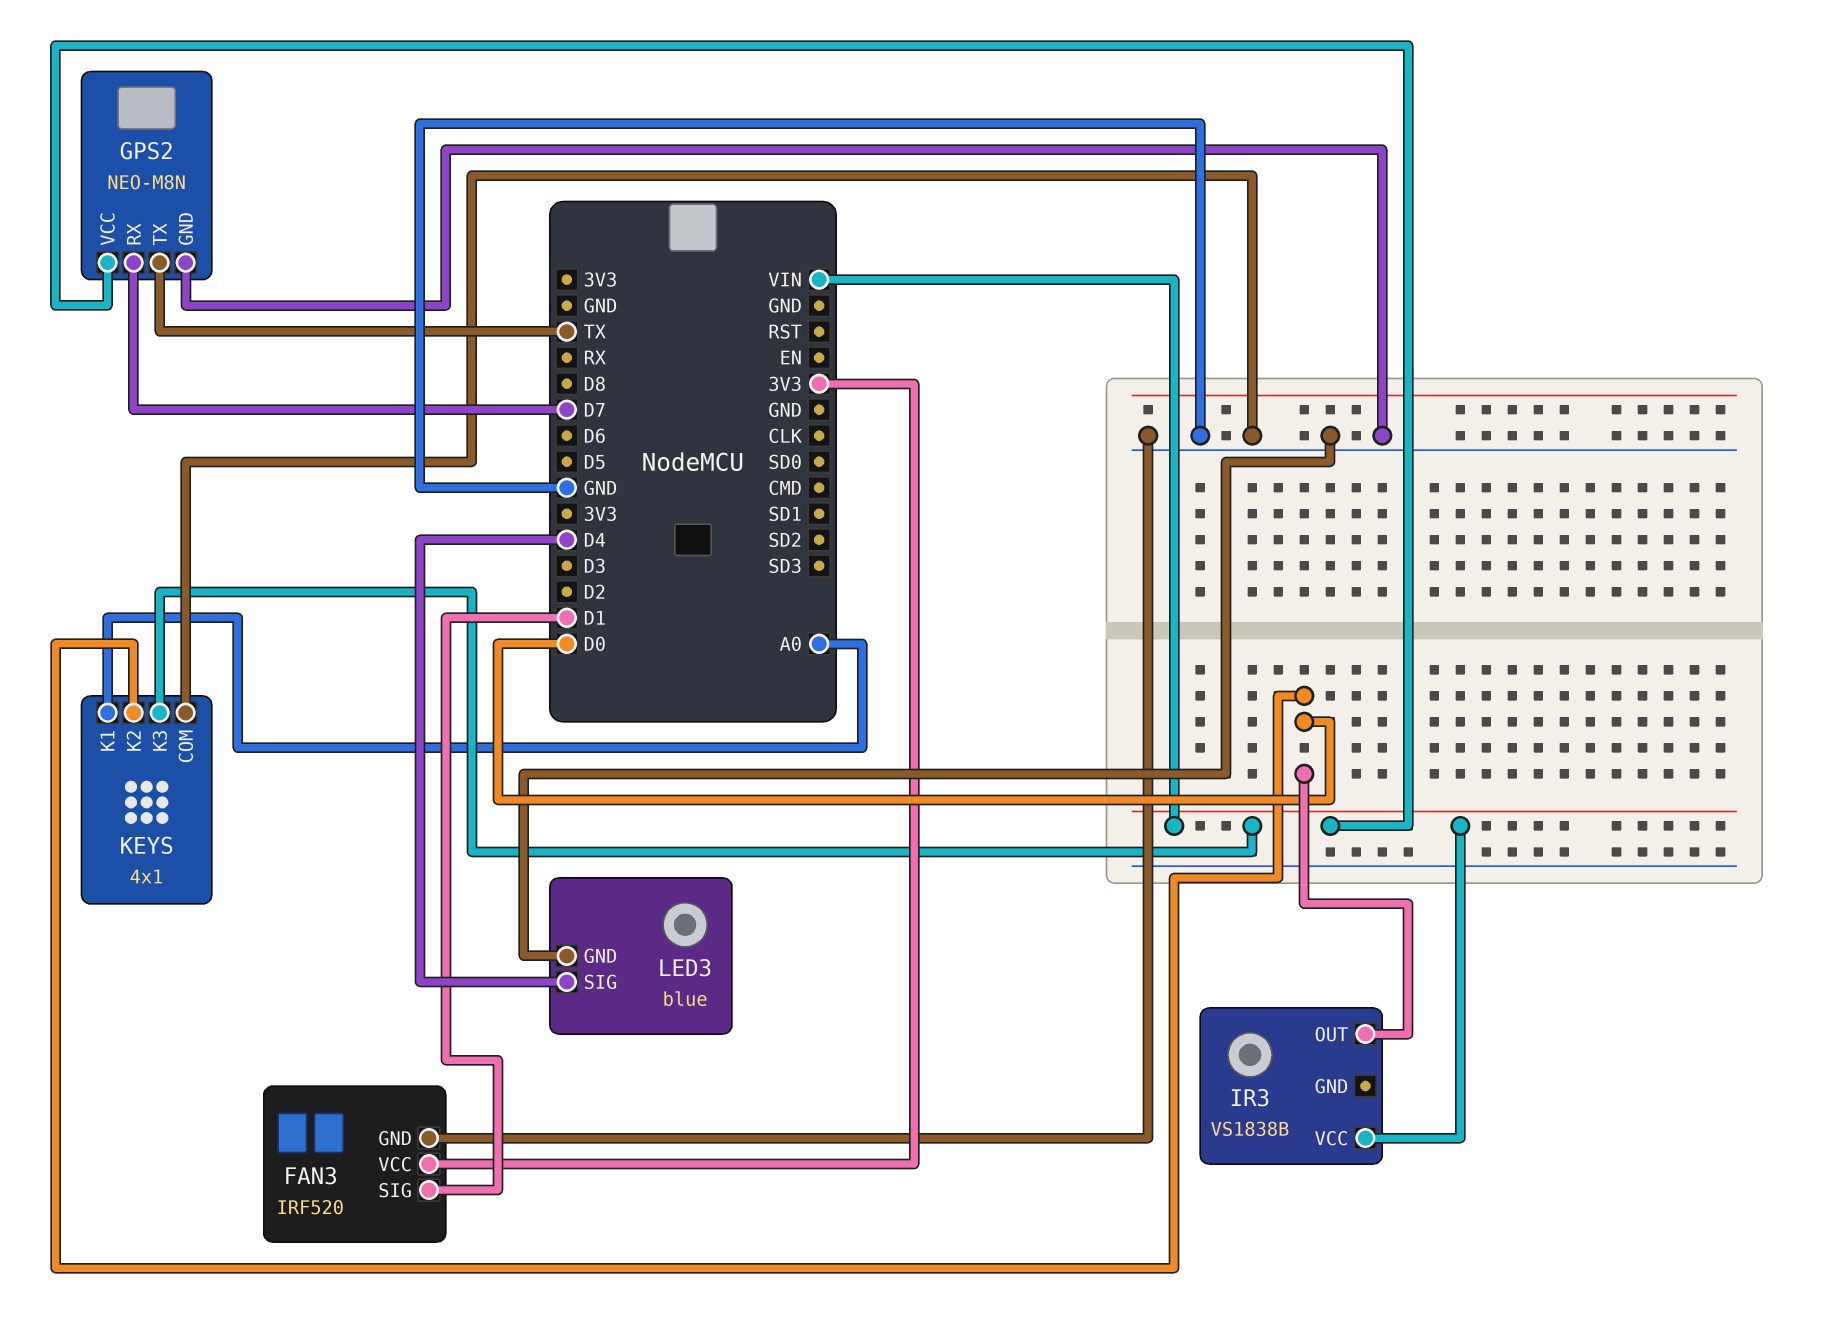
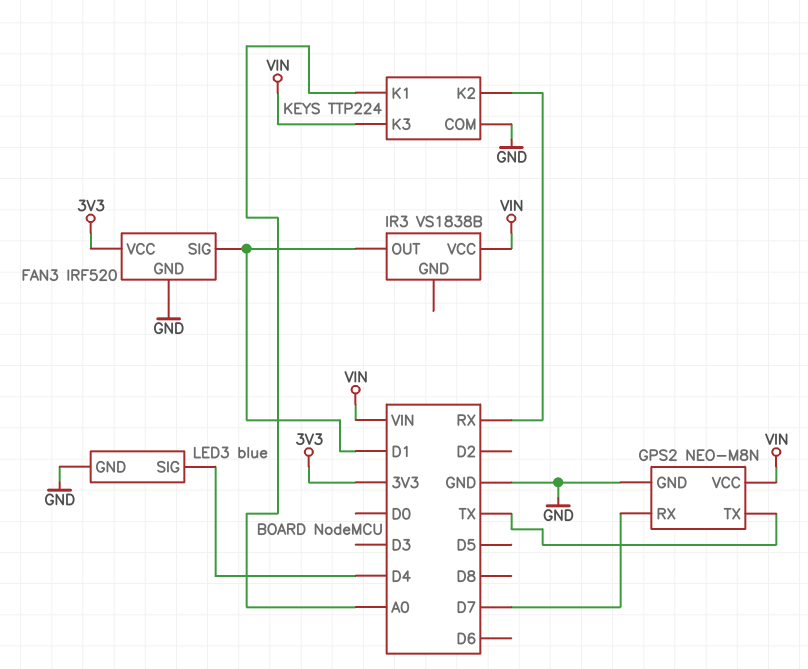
IR3 pin OUT: D0 -> D1
KEYS: 4x1 -> TTP224
KEYS pin K2: D0 -> RX

